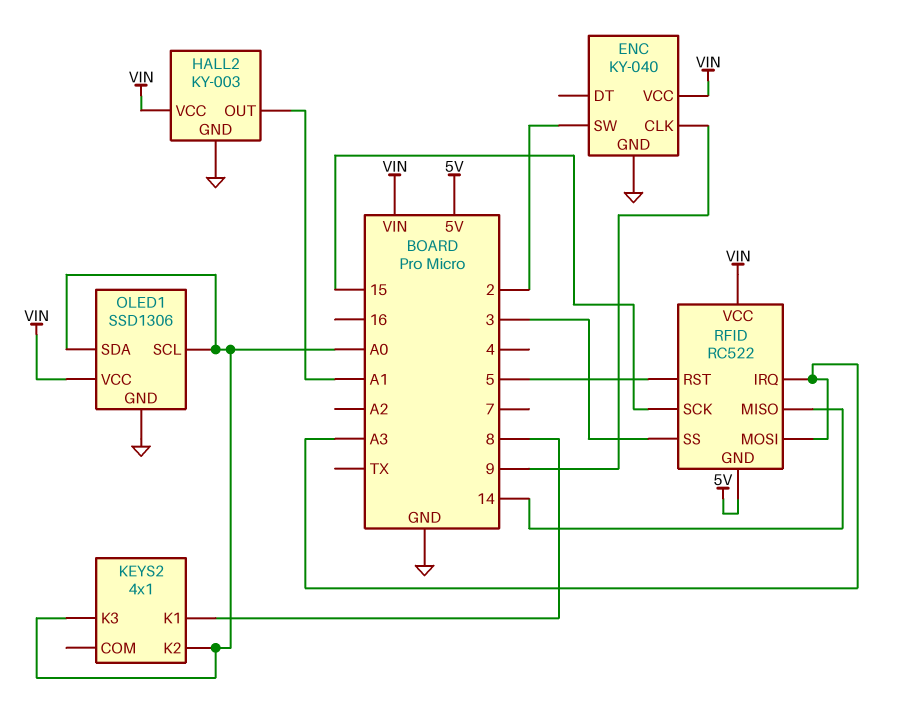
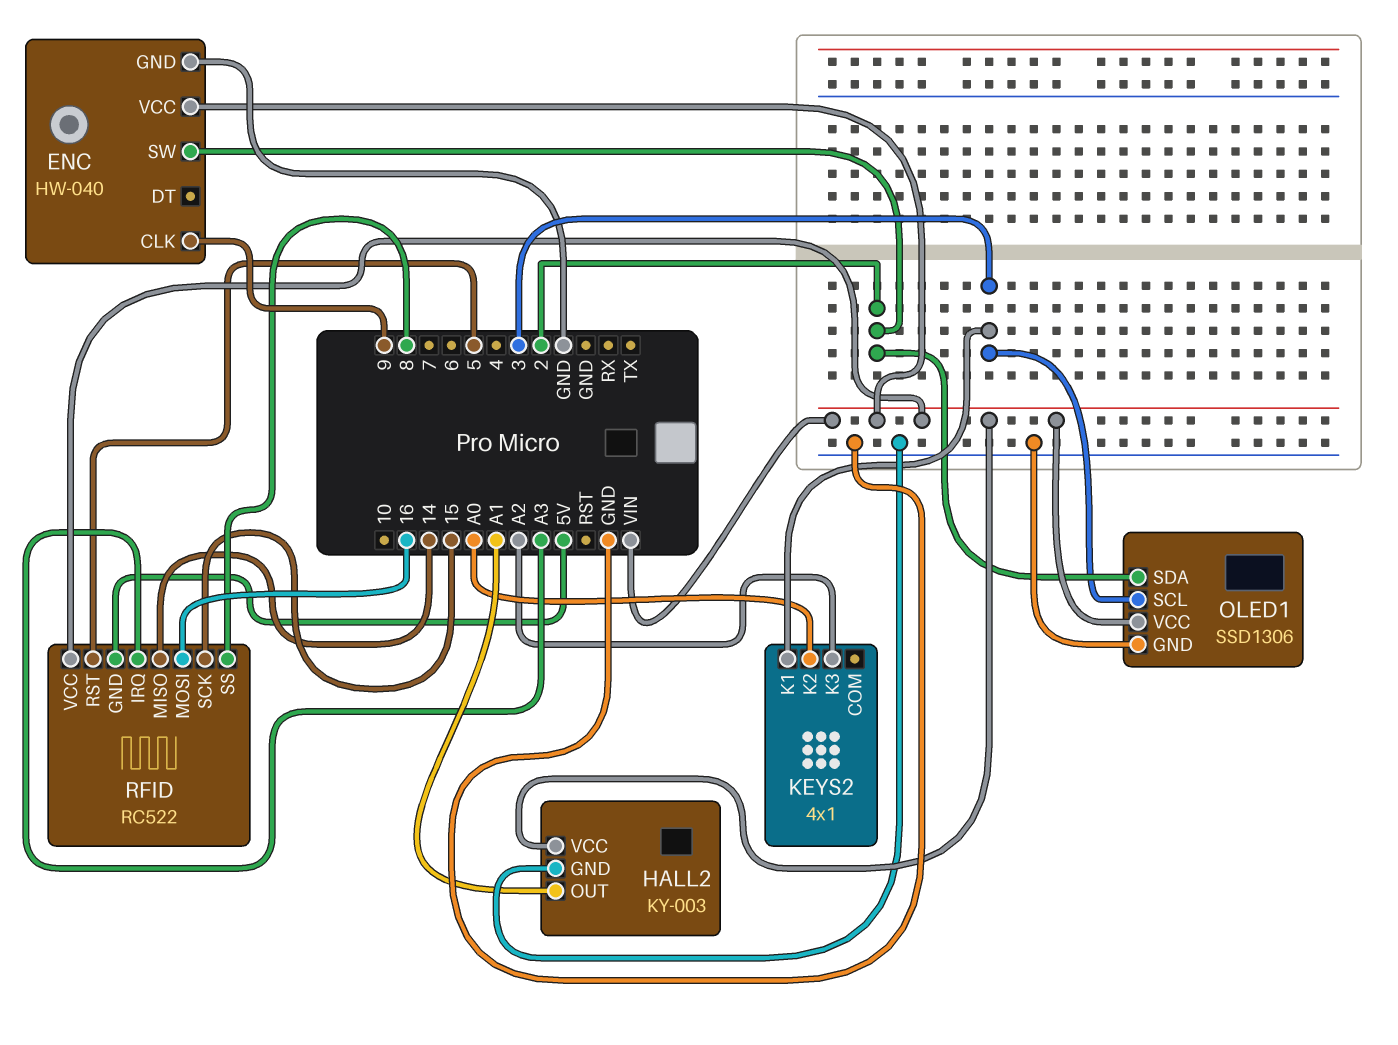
ENC: KY-040 -> HW-040
KEYS2 pin K1: 8 -> 3
KEYS2 pin K3: A0 -> A2
OLED1 pin SCL: A0 -> 3
OLED1 pin SDA: A0 -> 2
RFID pin MOSI: A3 -> 16
RFID pin SS: 3 -> 8

